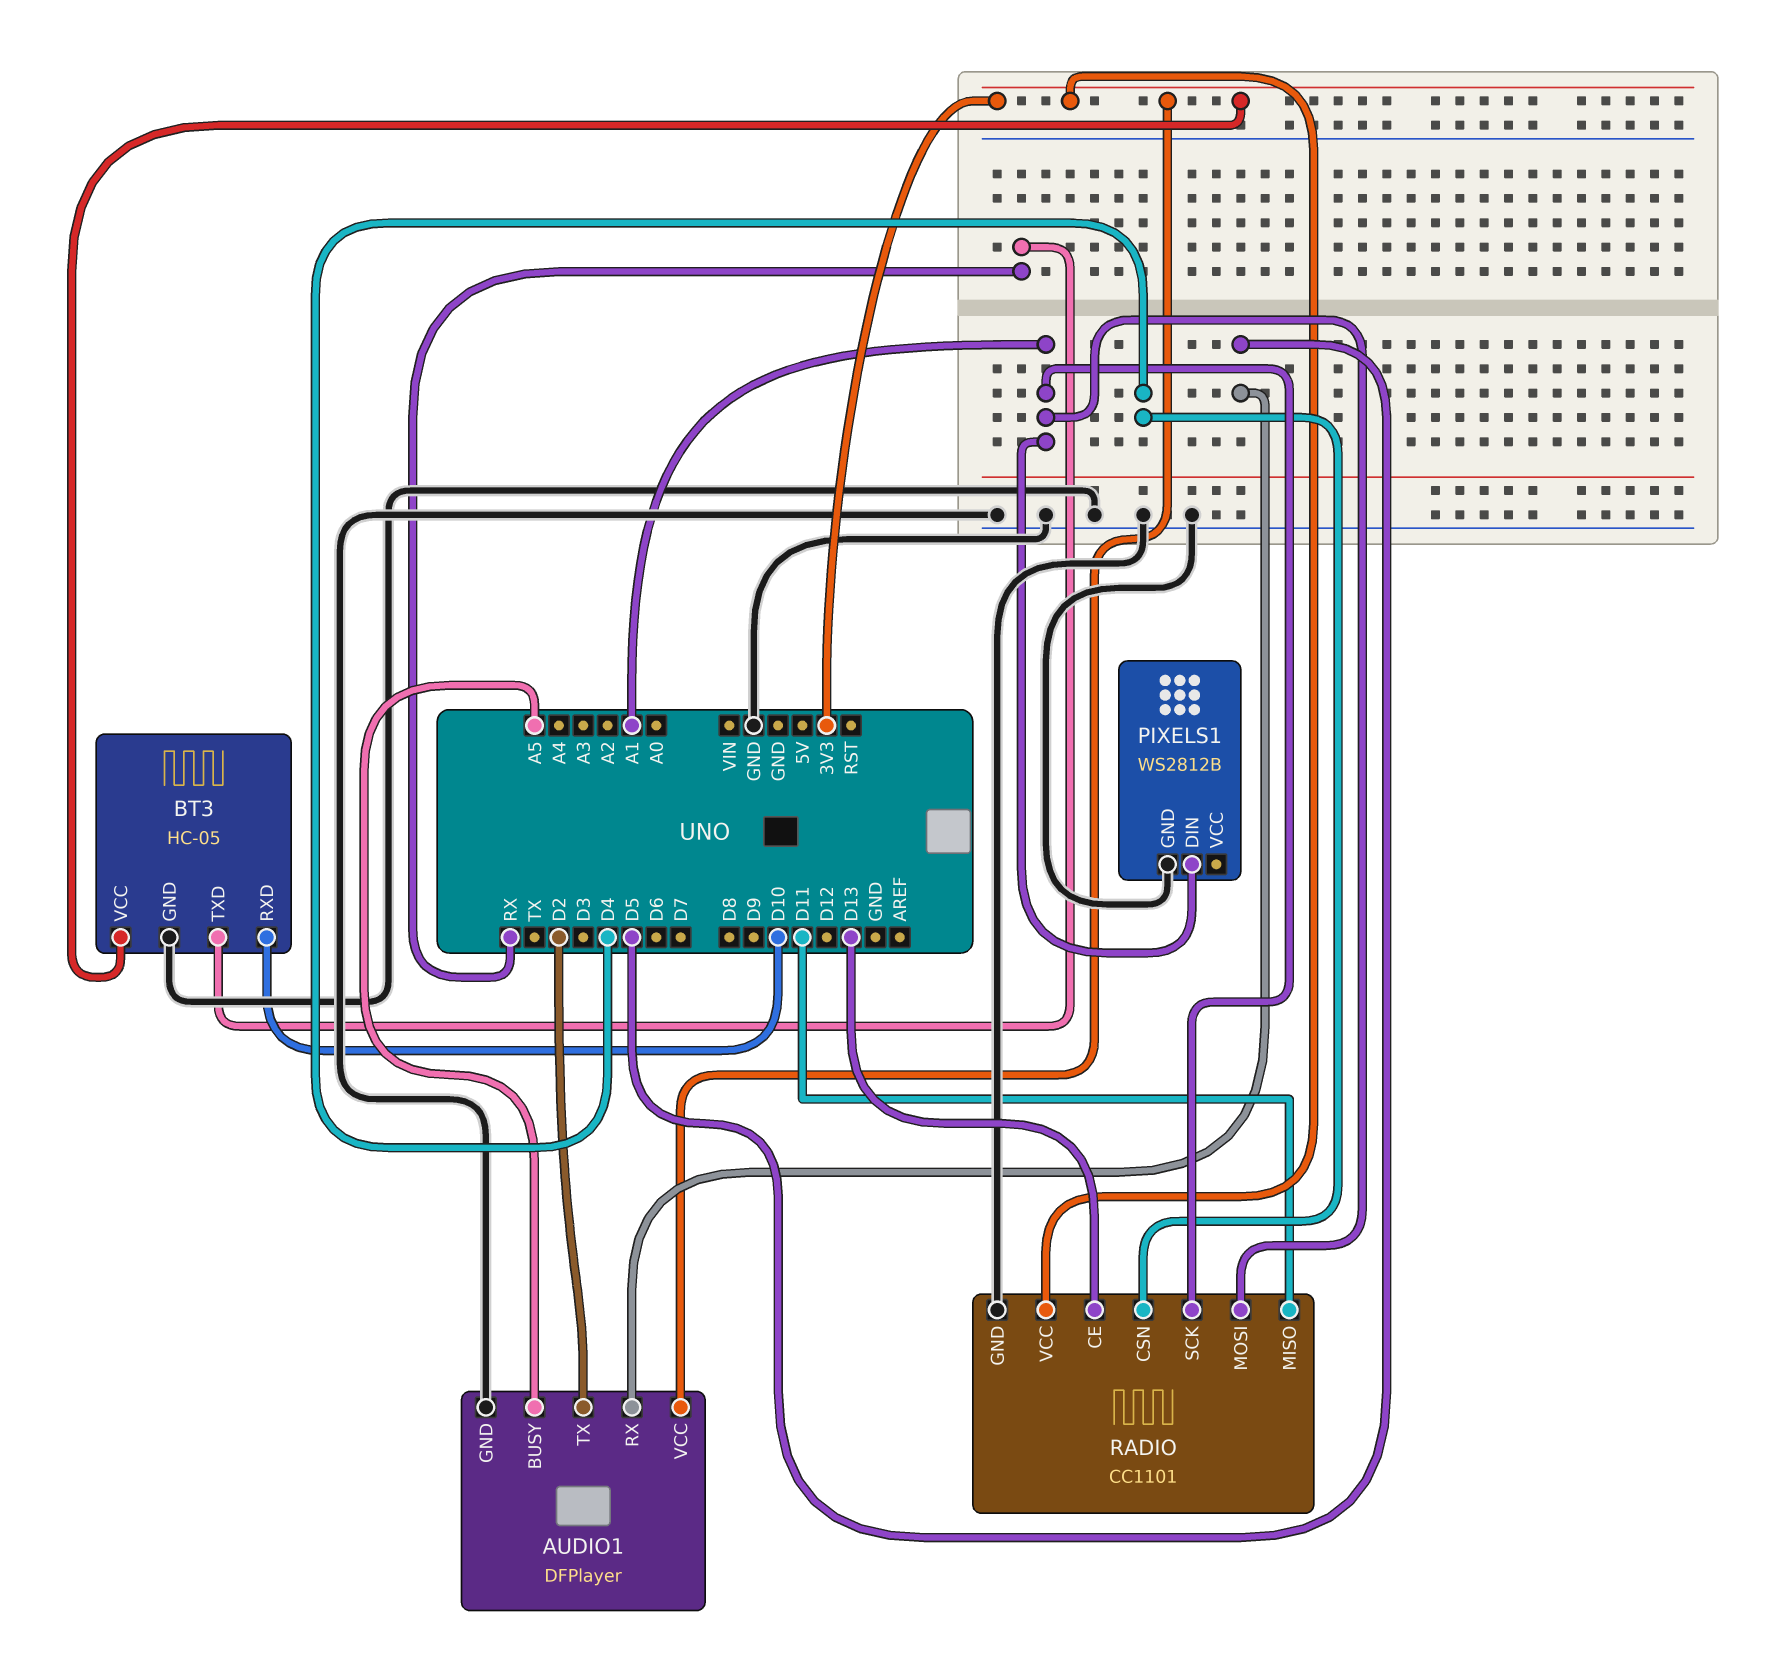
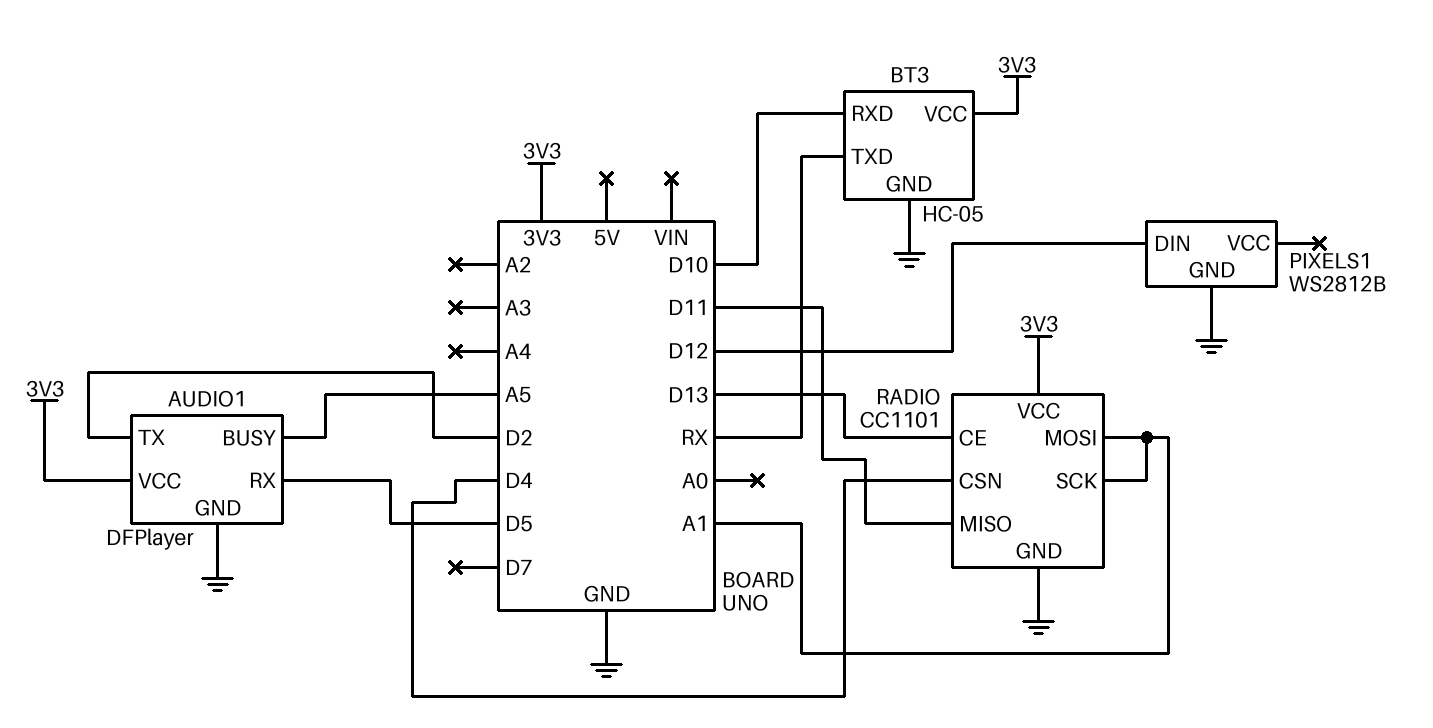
PIXELS1 pin DIN: A1 -> D12

